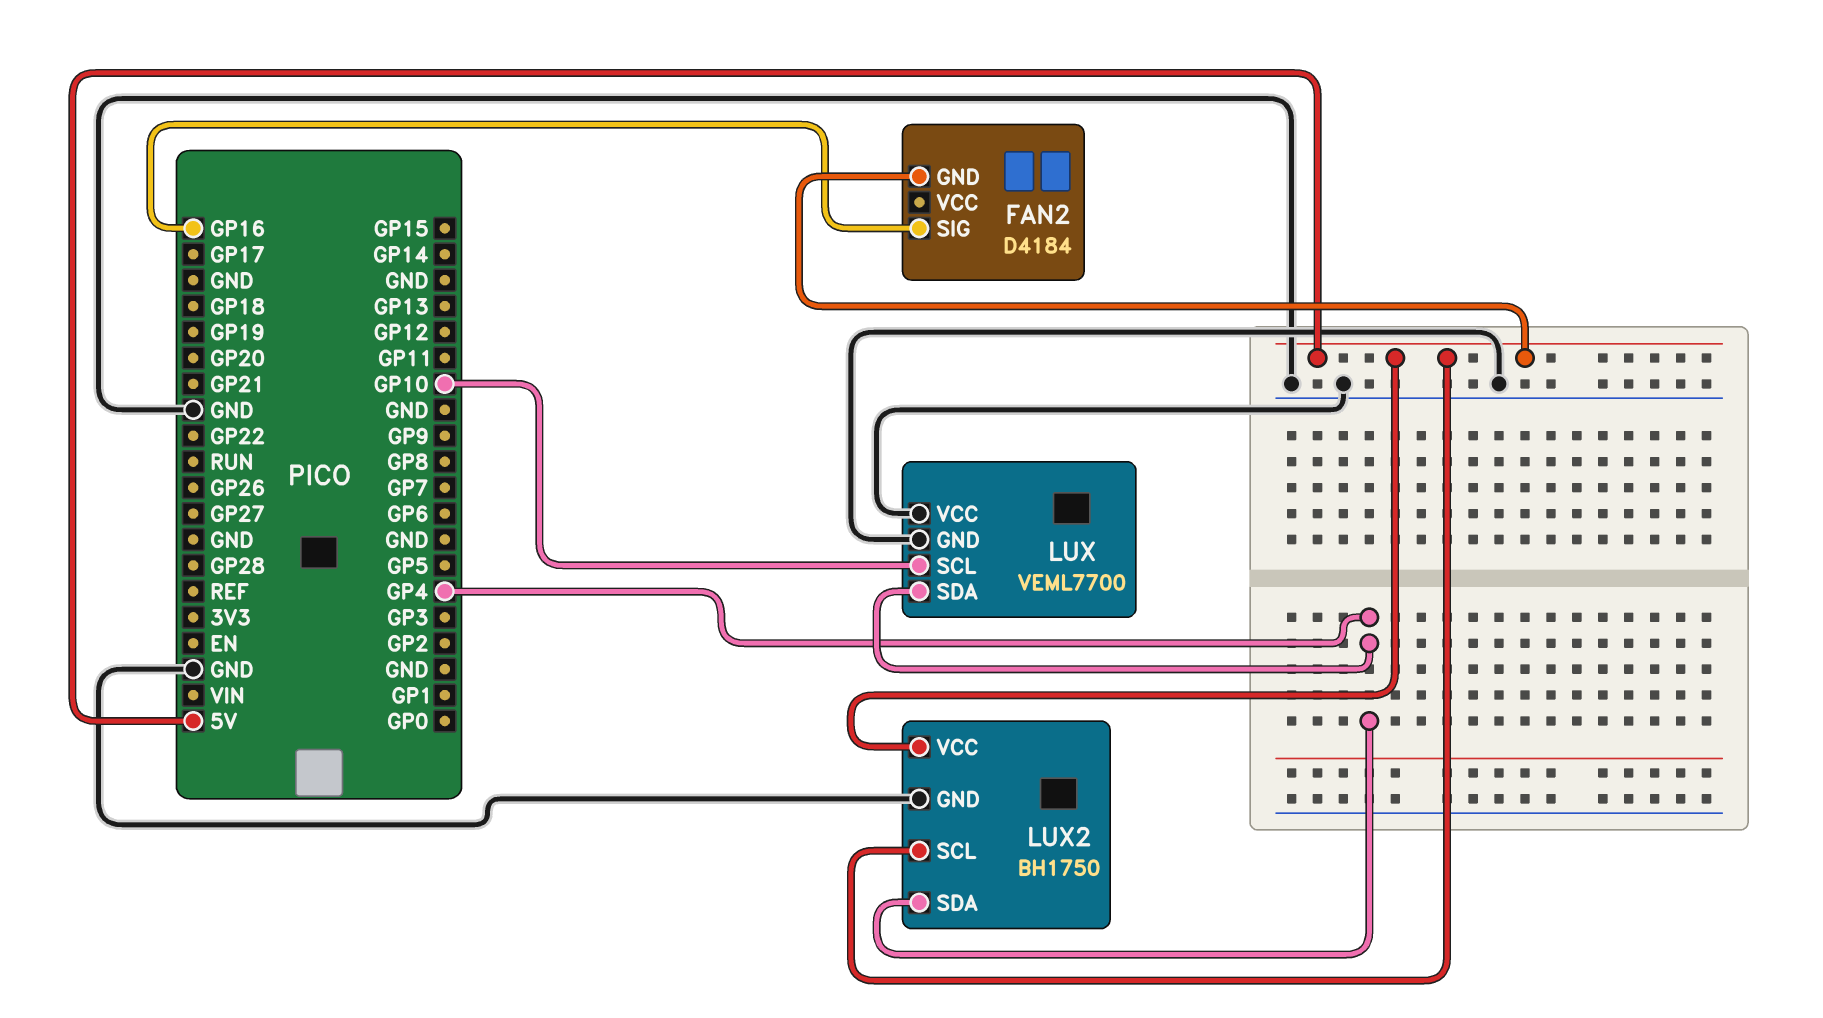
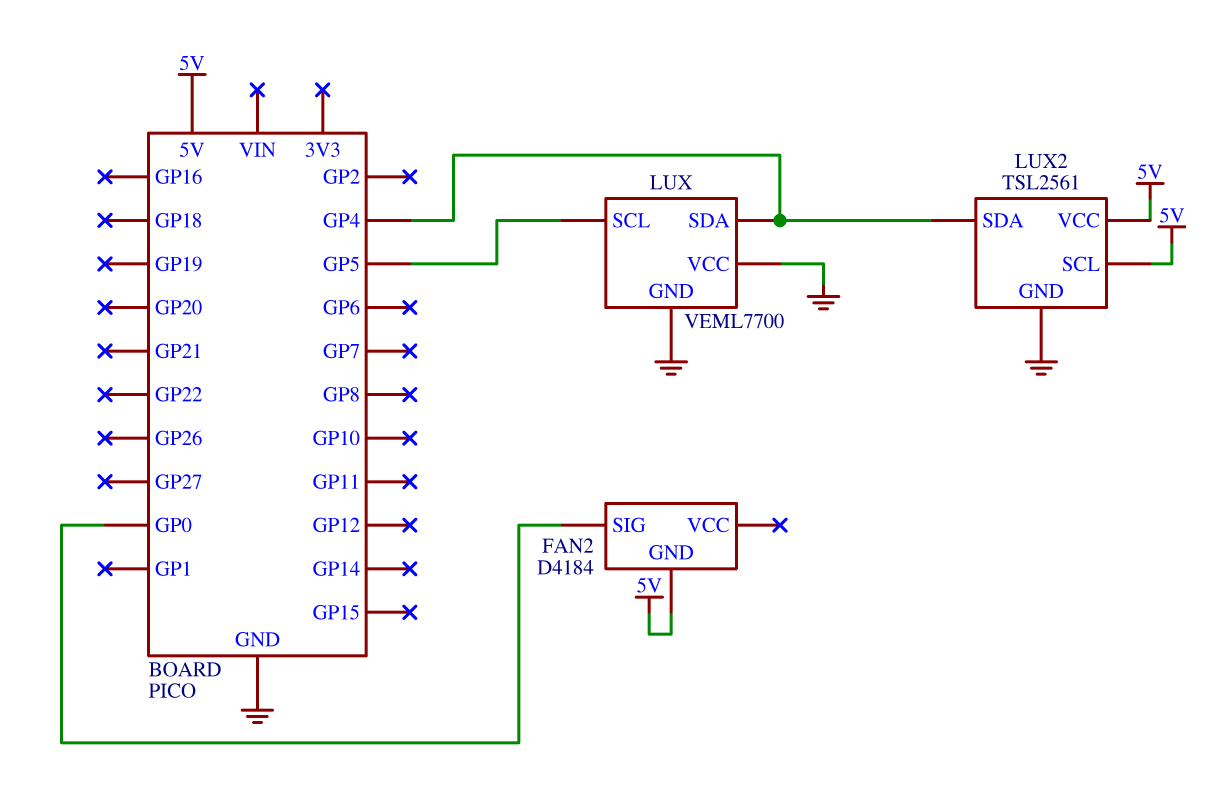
FAN2 pin SIG: GP16 -> GP0
LUX pin SCL: GP10 -> GP5
LUX2: BH1750 -> TSL2561

